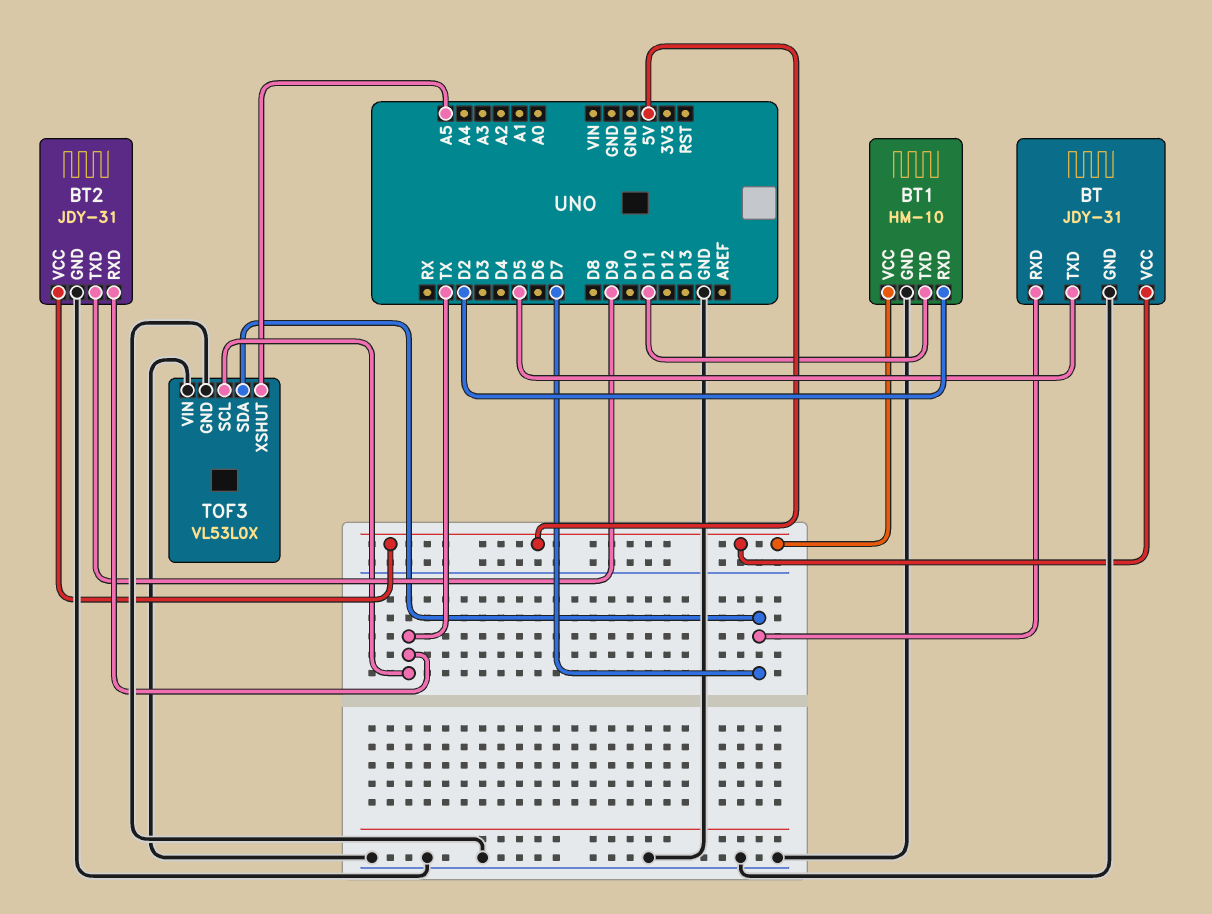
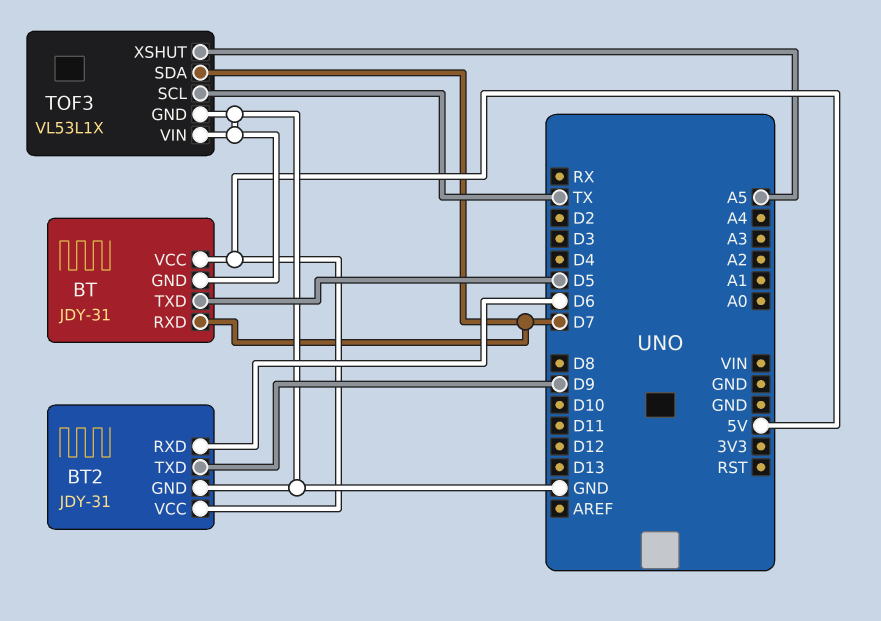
BT1: HM-10 -> none
BT1 pin GND: GND -> none
BT1 pin RXD: D2 -> none
BT1 pin TXD: D11 -> none
BT1 pin VCC: 5V -> none
BT2 pin RXD: TX -> D6
TOF3: VL53L0X -> VL53L1X

